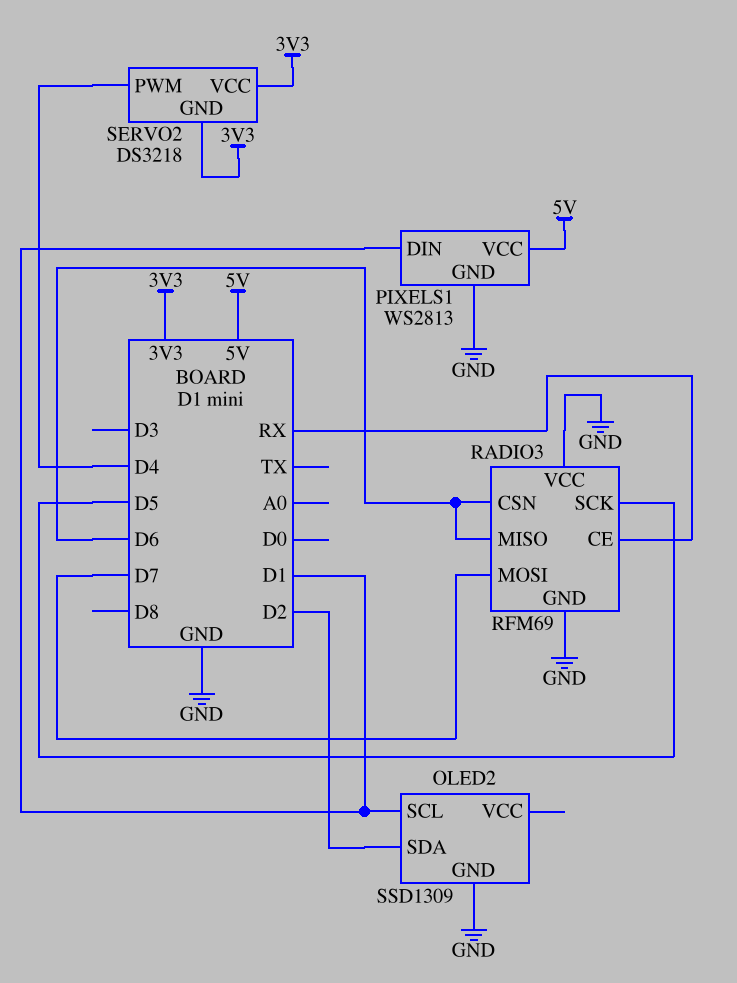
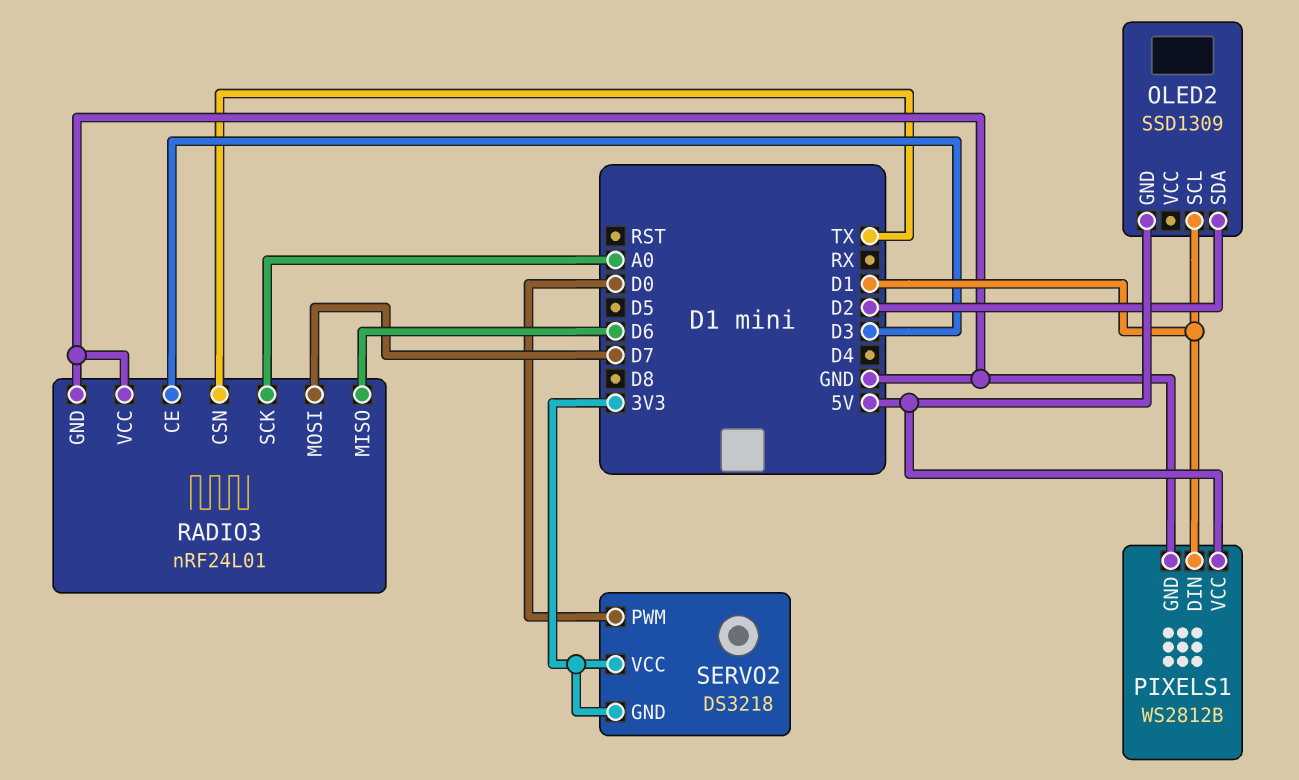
OLED2 pin GND: GND -> 5V
PIXELS1: WS2813 -> WS2812B
RADIO3: RFM69 -> nRF24L01
RADIO3 pin CE: RX -> D3
RADIO3 pin CSN: D6 -> TX
RADIO3 pin SCK: D5 -> A0
SERVO2 pin PWM: D4 -> D0

